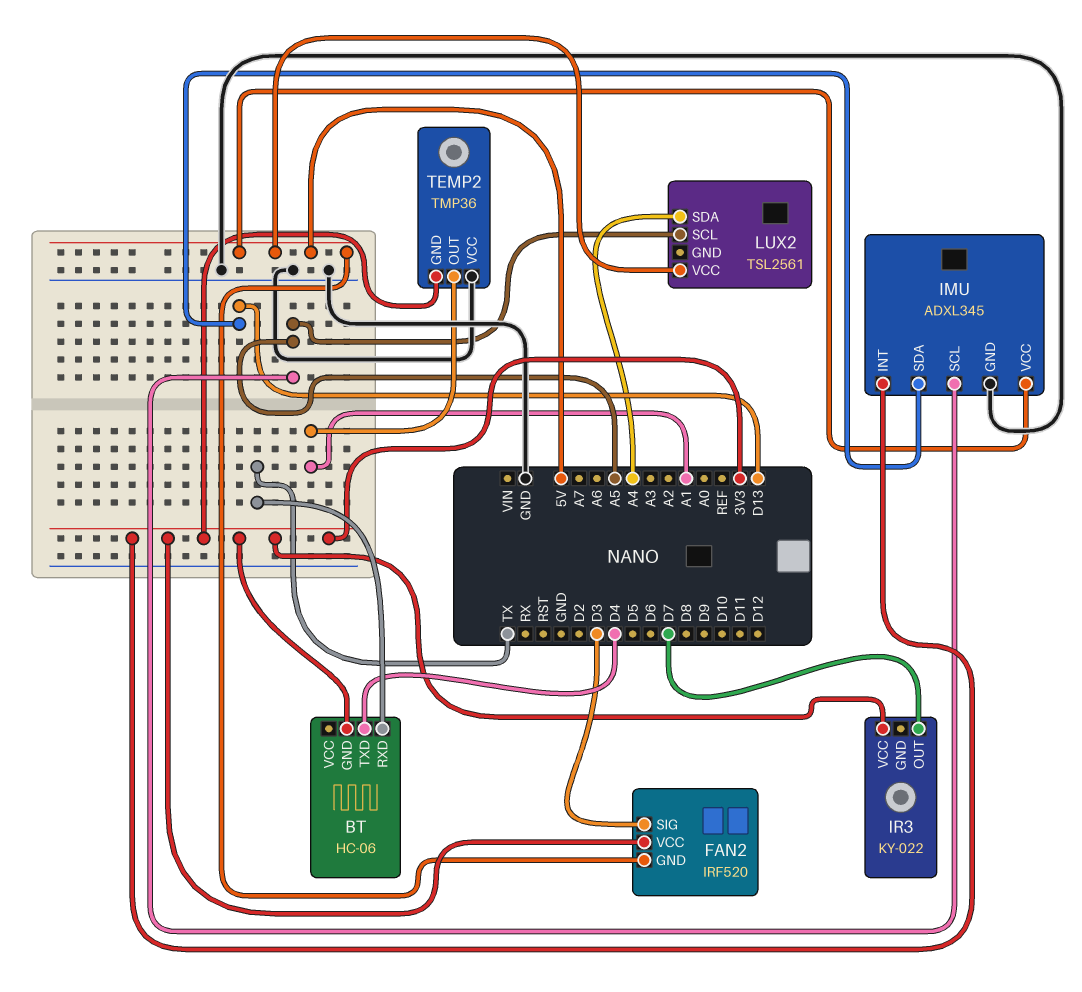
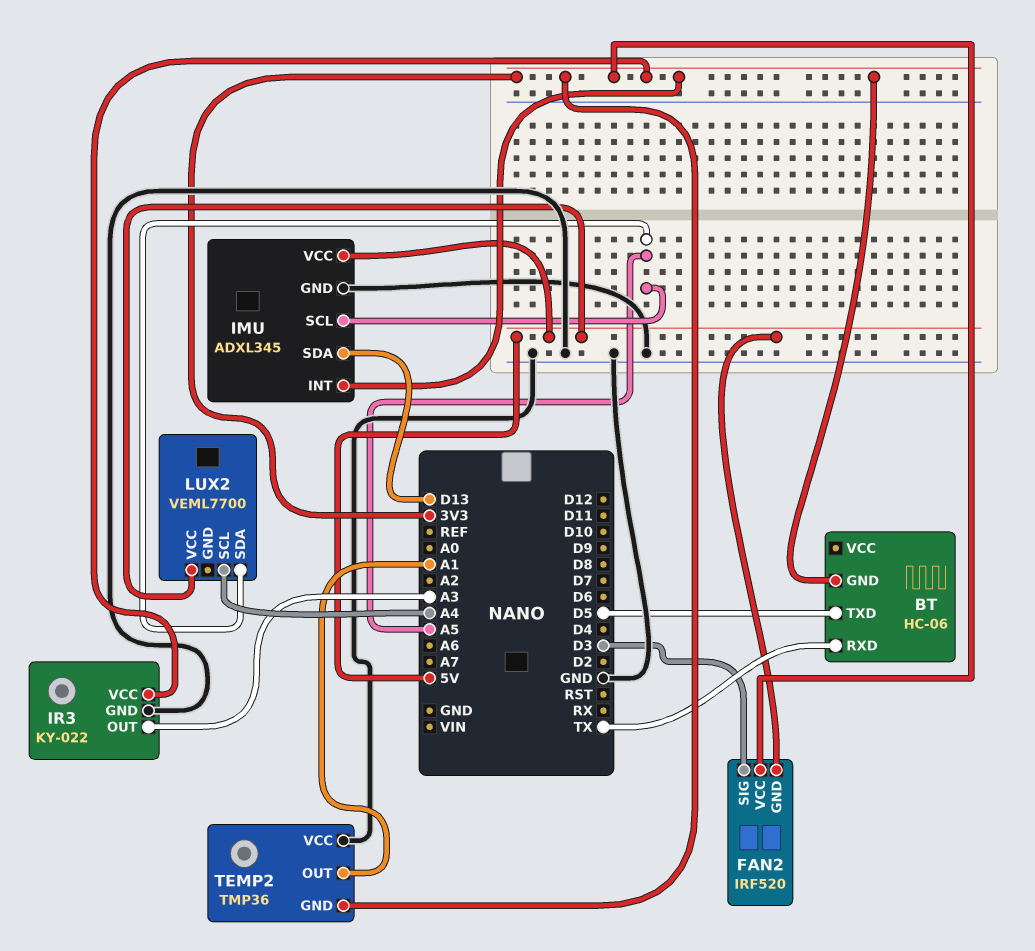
BT pin TXD: D4 -> D5
IR3 pin GND: none -> GND
IR3 pin OUT: D7 -> A3
LUX2: TSL2561 -> VEML7700
LUX2 pin SCL: A5 -> A4
LUX2 pin SDA: A4 -> A5

